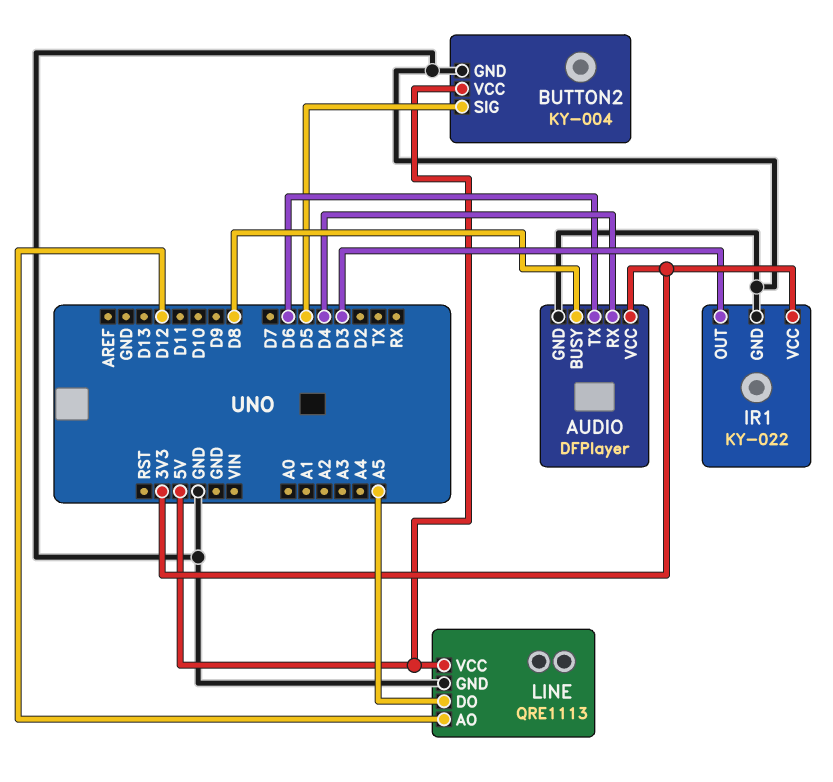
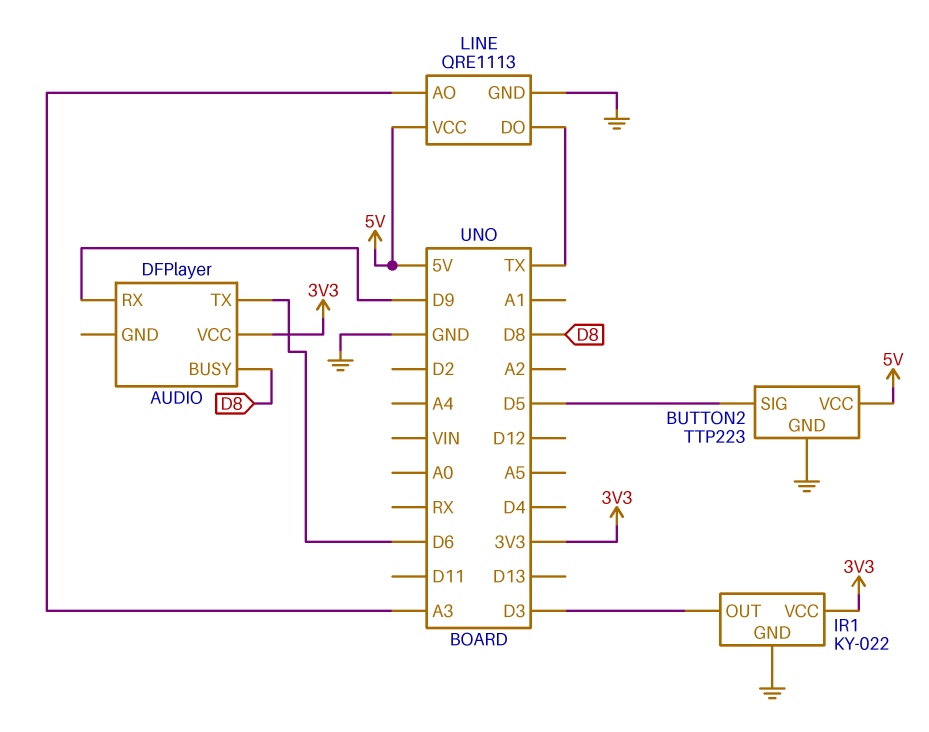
AUDIO pin GND: GND -> none
AUDIO pin RX: D4 -> D9
BUTTON2: KY-004 -> TTP223
LINE pin AO: D12 -> A3
LINE pin DO: A5 -> TX

